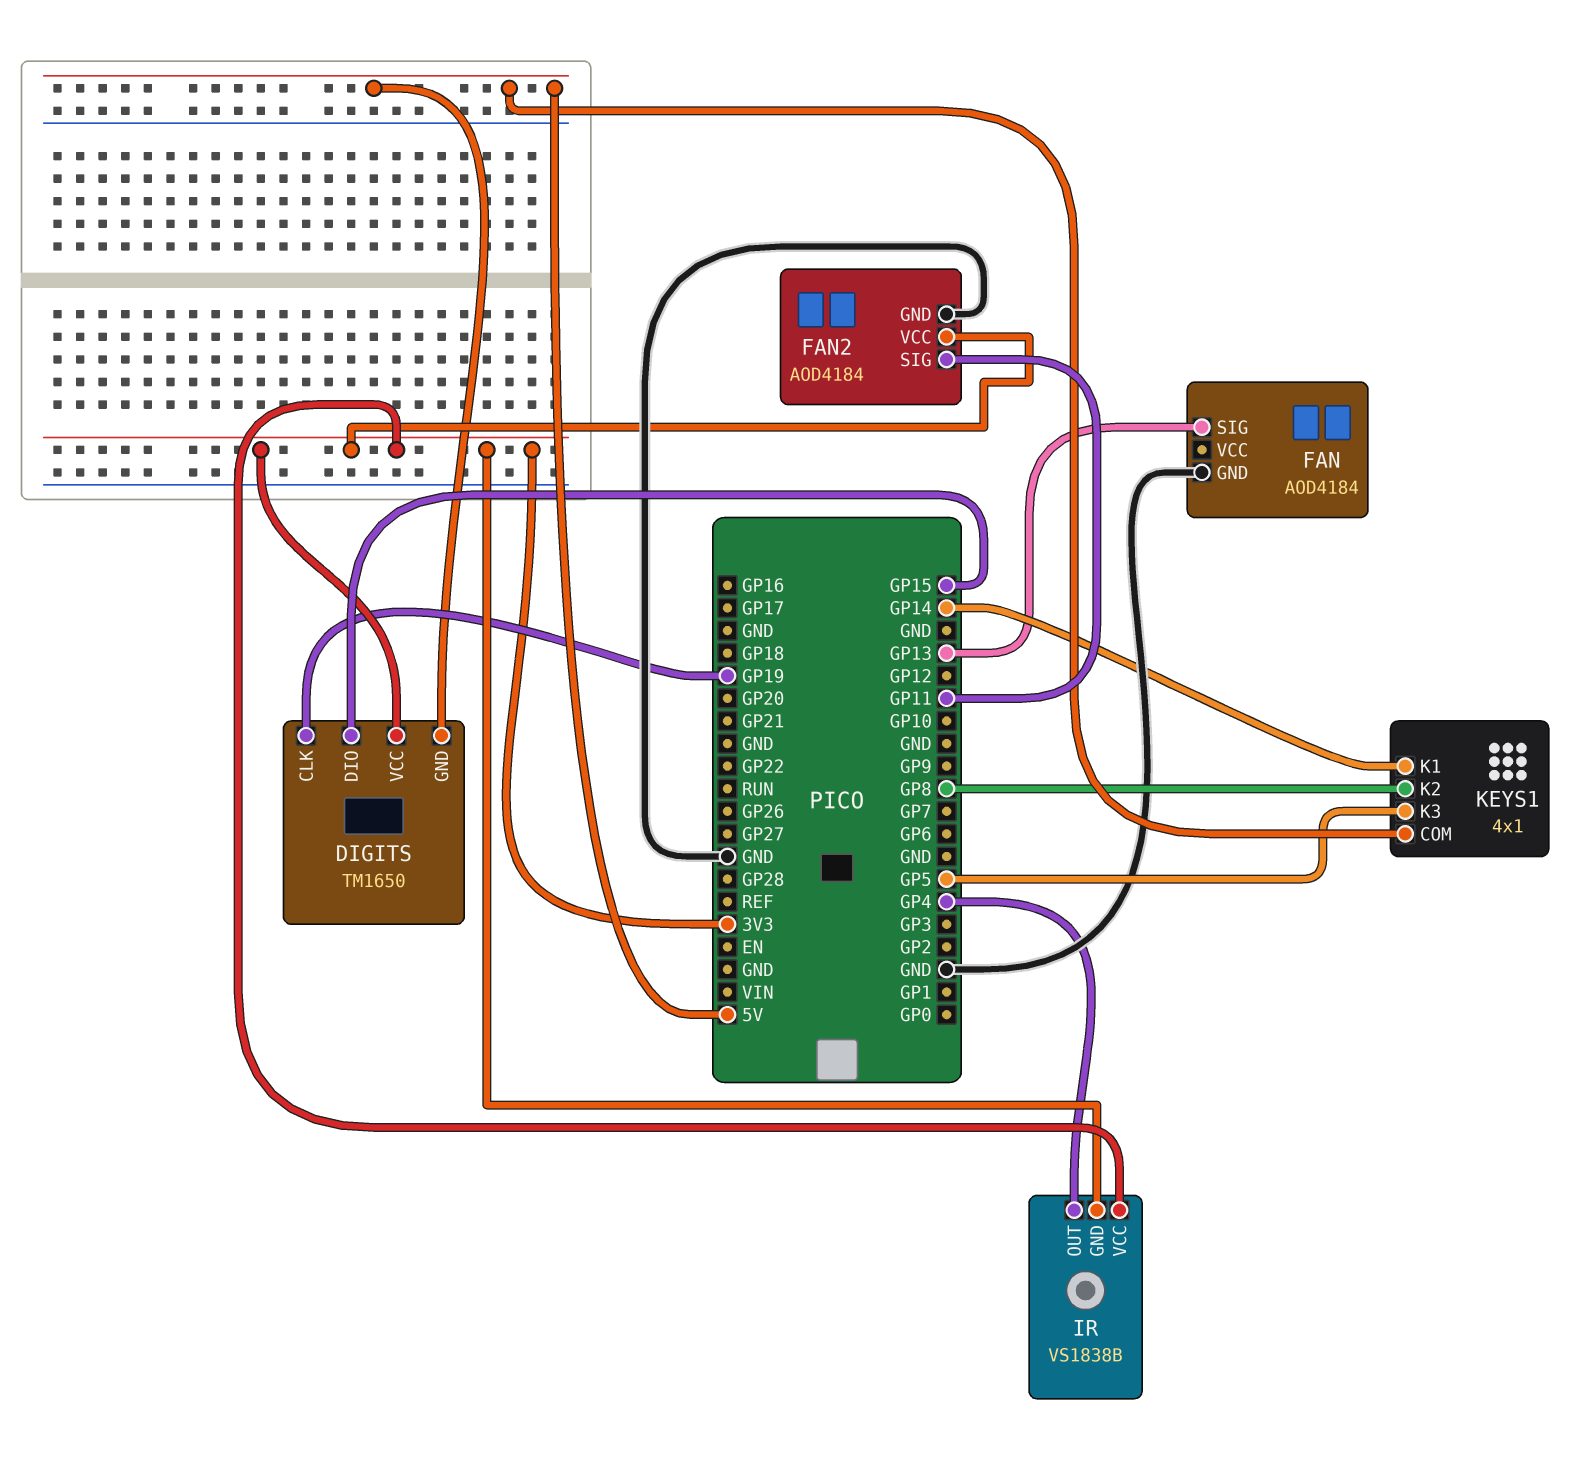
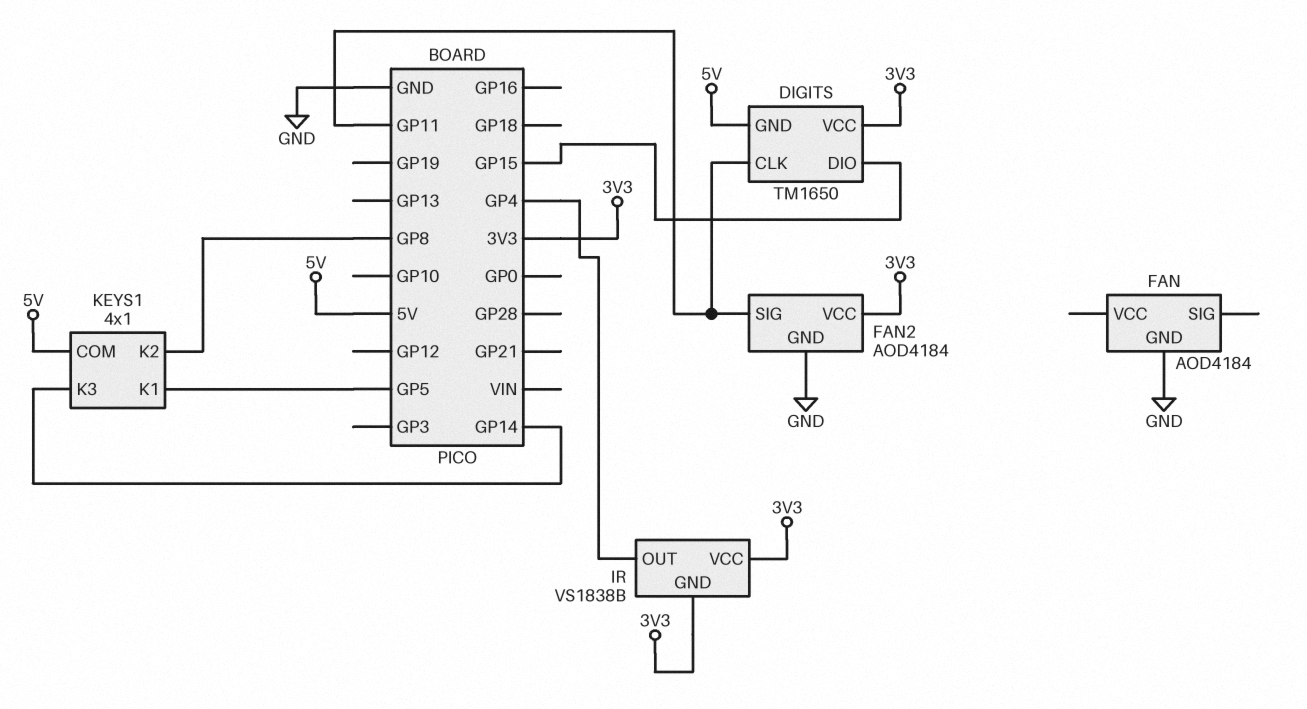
DIGITS pin CLK: GP19 -> GP11
FAN pin SIG: GP13 -> none
KEYS1 pin K1: GP14 -> GP5
KEYS1 pin K3: GP5 -> GP14

